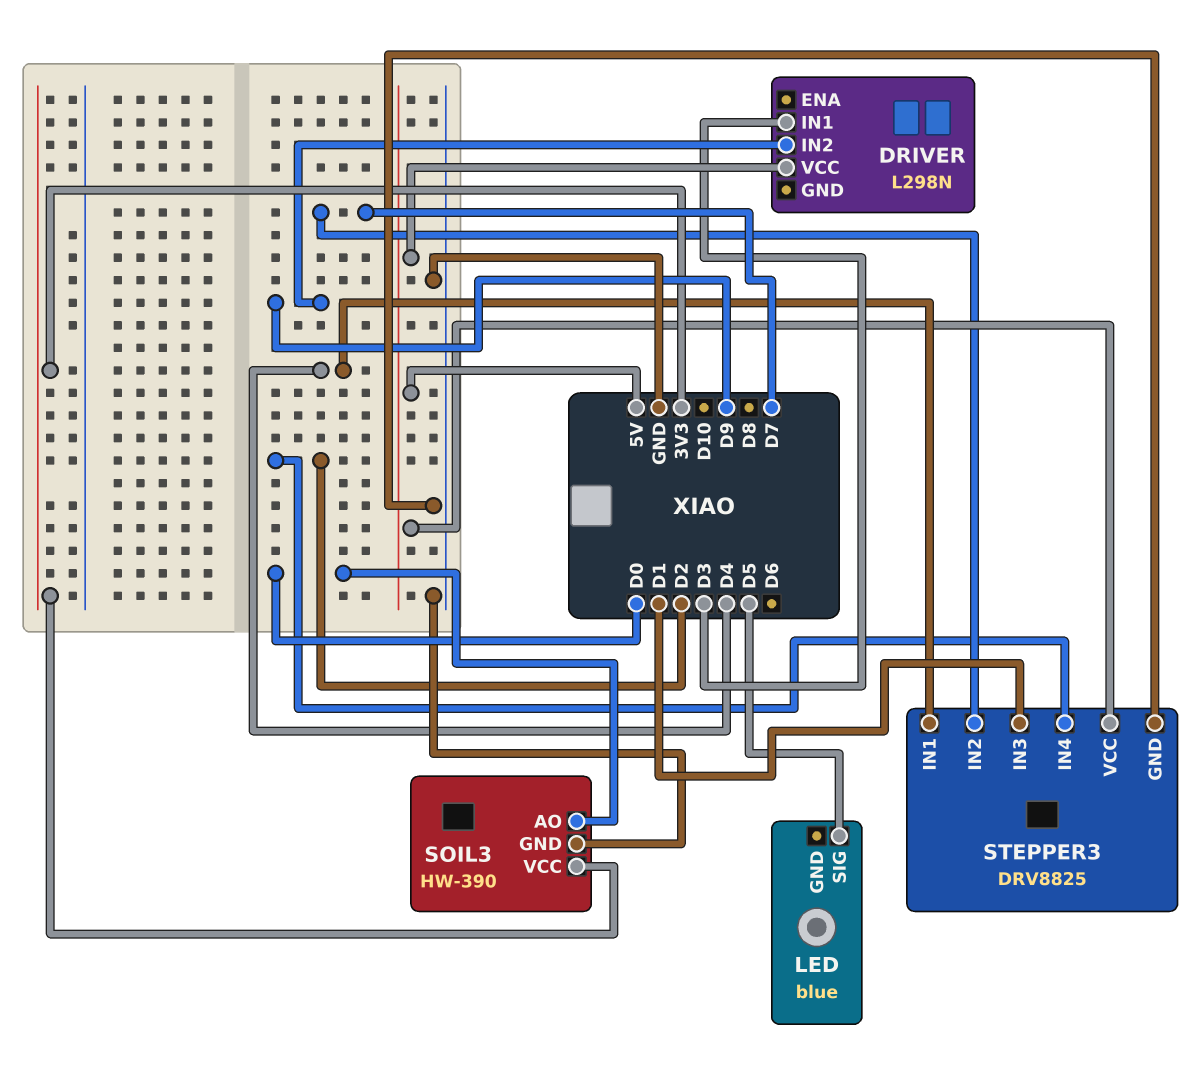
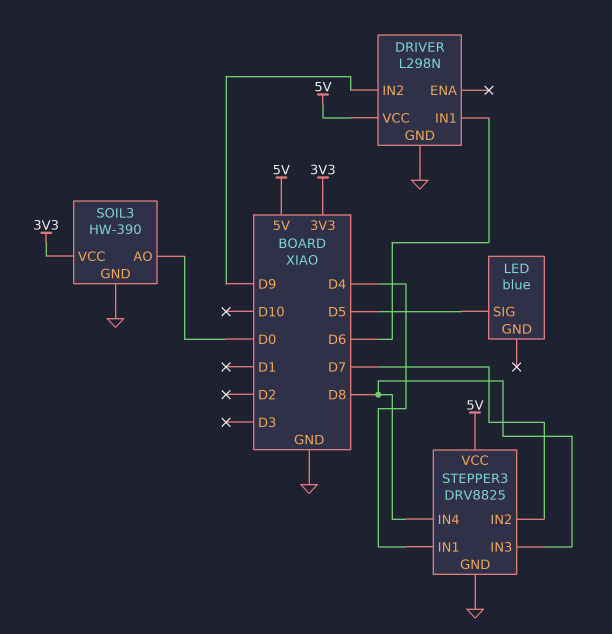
DRIVER pin GND: none -> GND
DRIVER pin IN1: D3 -> D6
STEPPER3 pin IN3: D1 -> D8
STEPPER3 pin IN4: D2 -> D8

